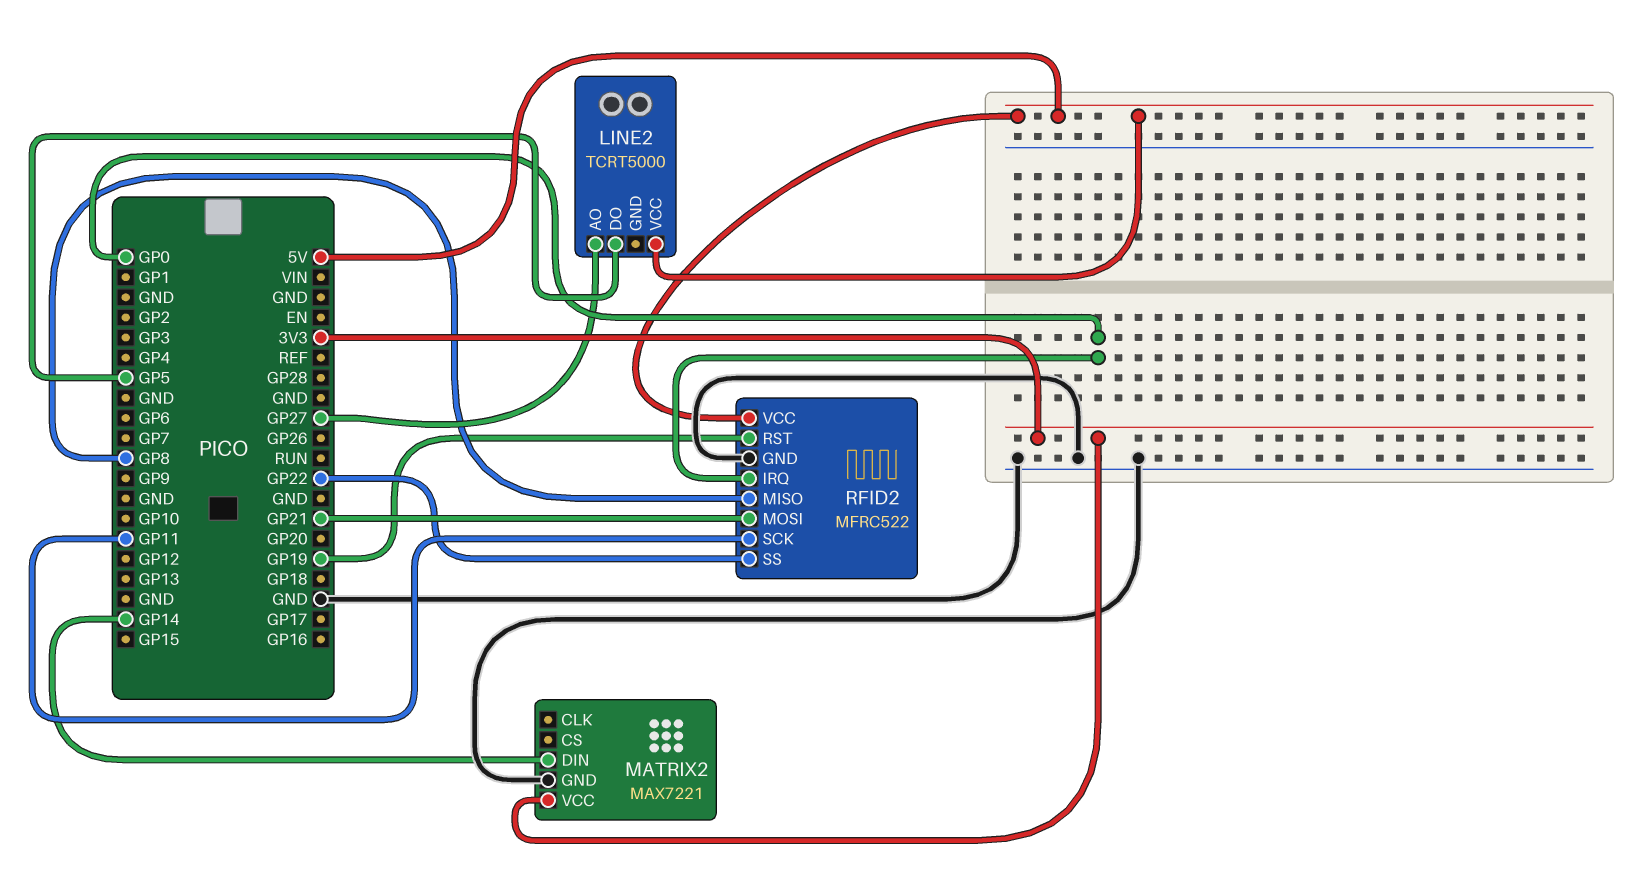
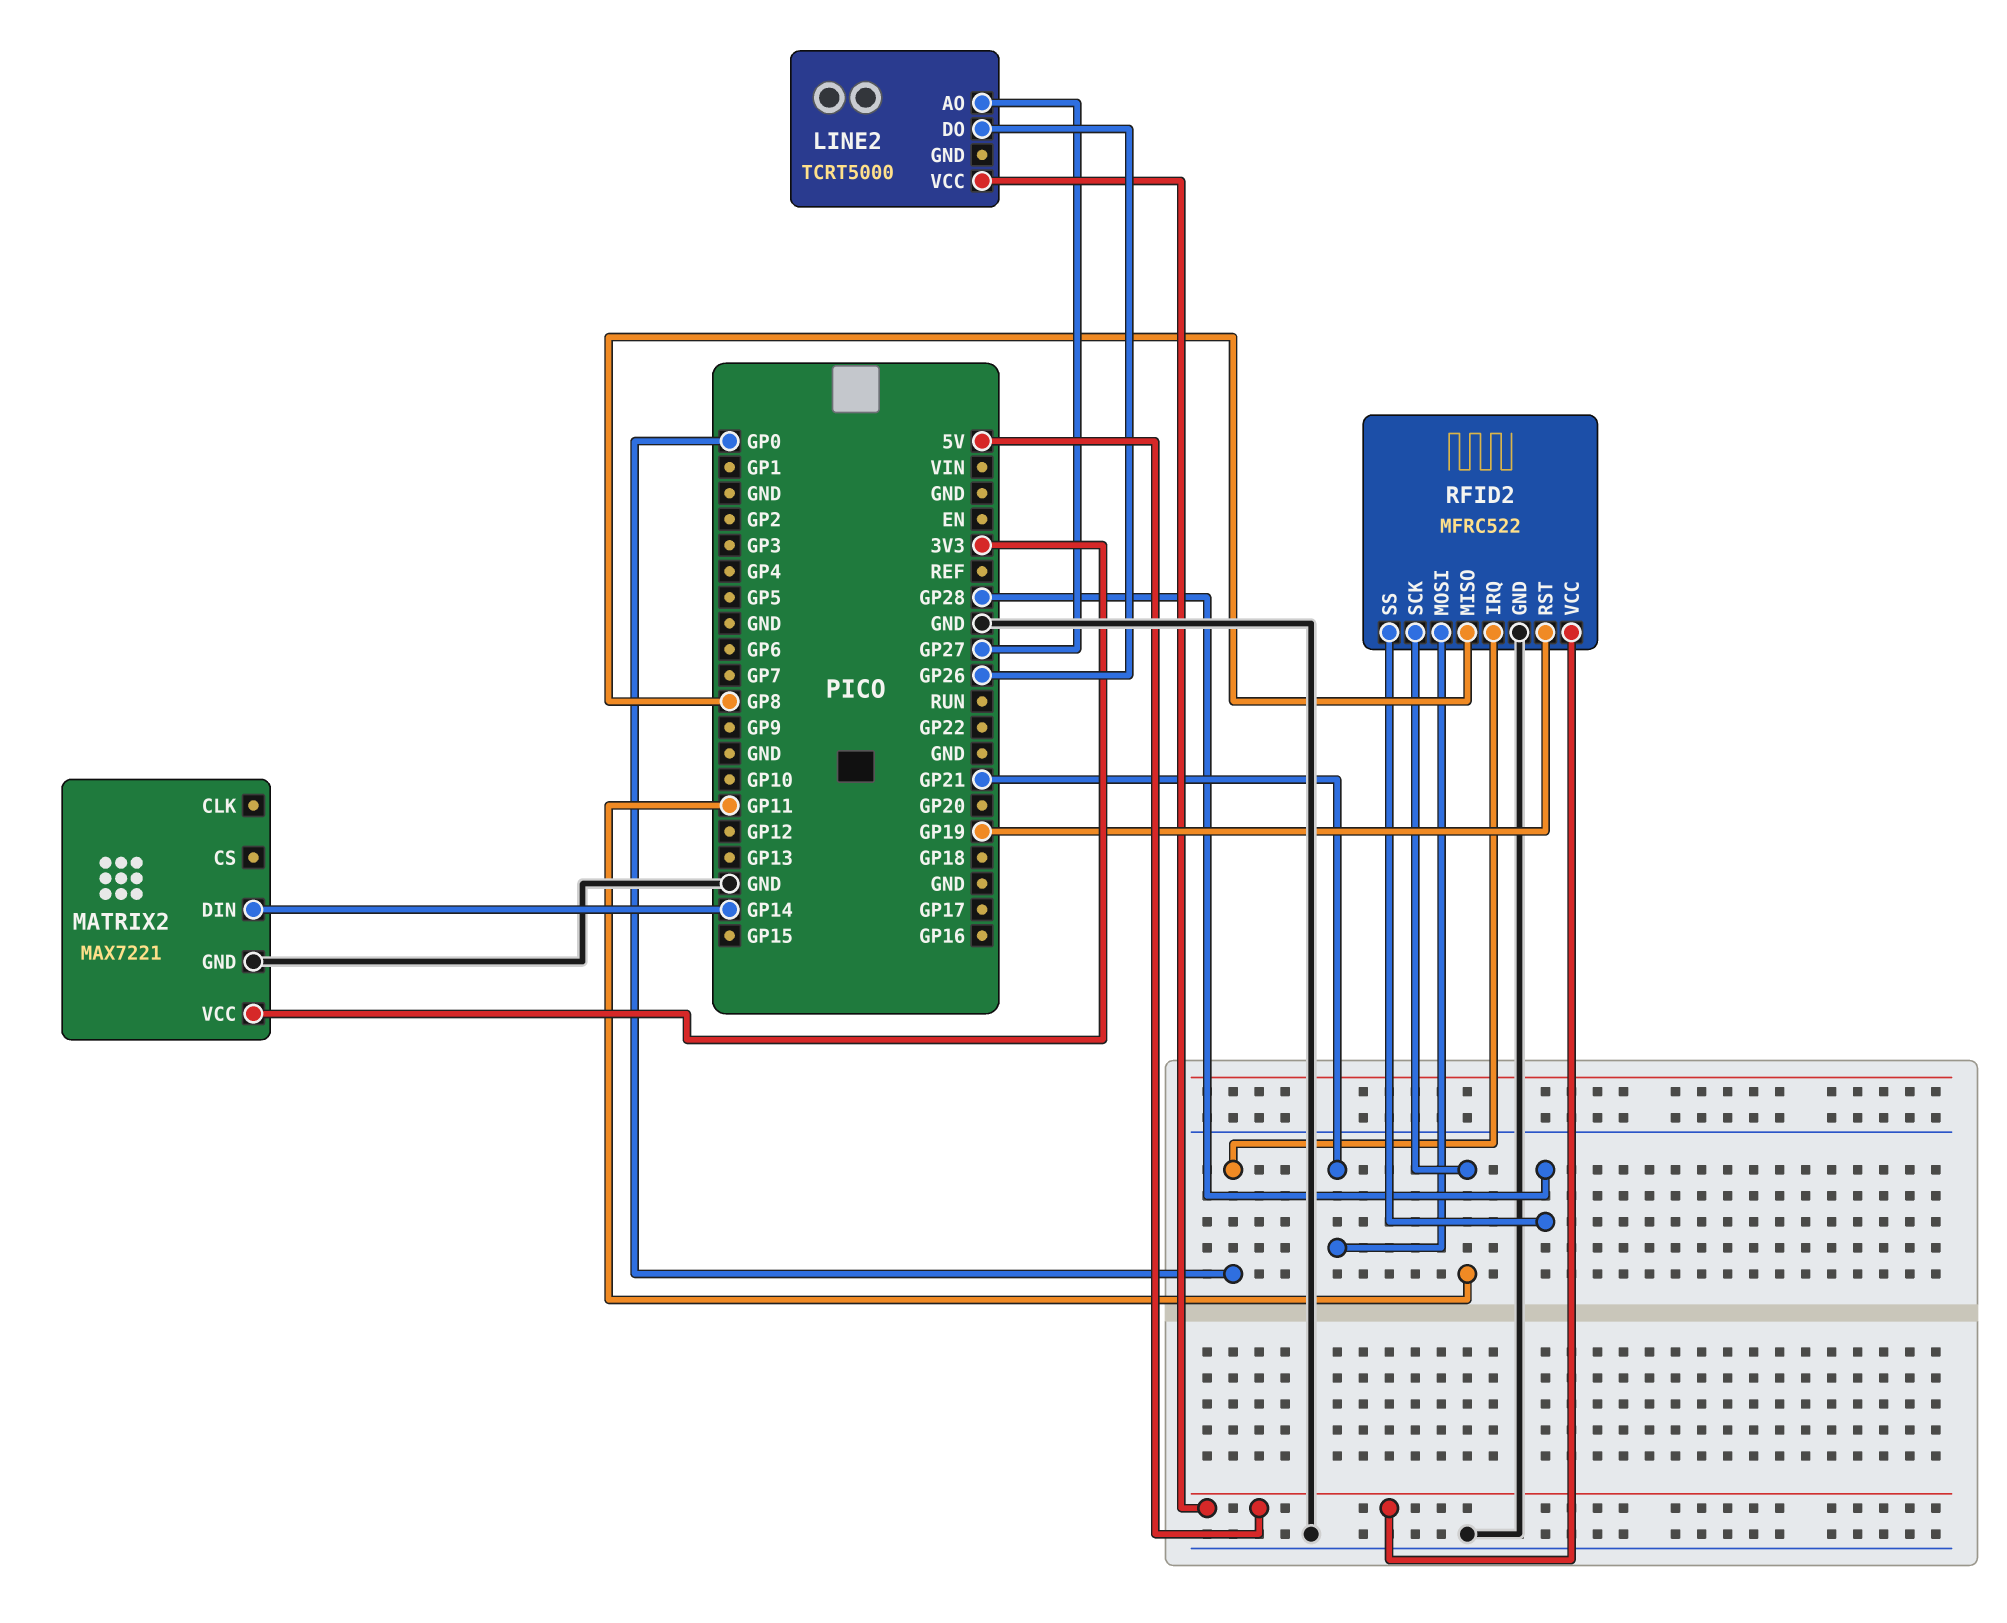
LINE2 pin DO: GP5 -> GP26
RFID2 pin SS: GP22 -> GP28

